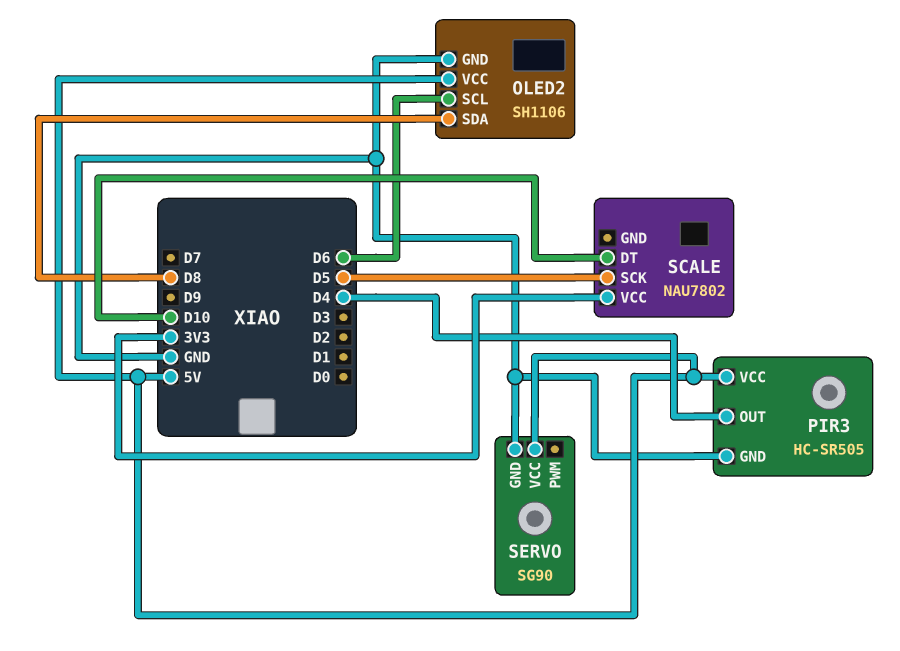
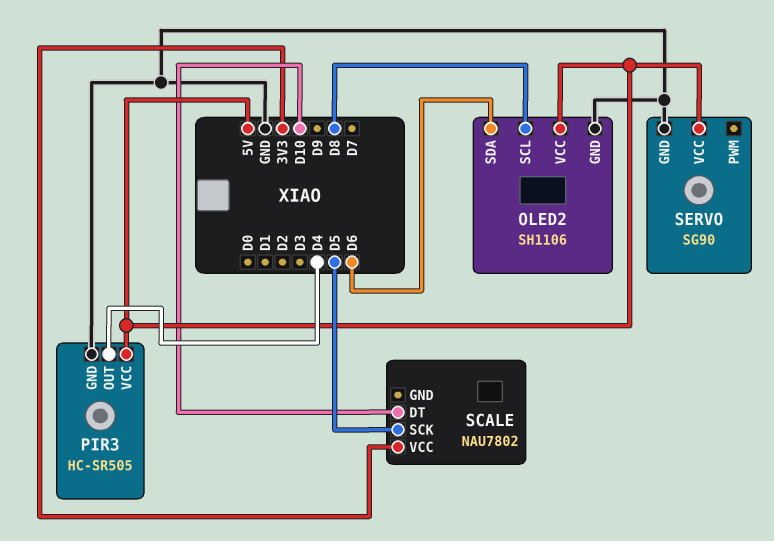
OLED2 pin SCL: D6 -> D8
OLED2 pin SDA: D8 -> D6

